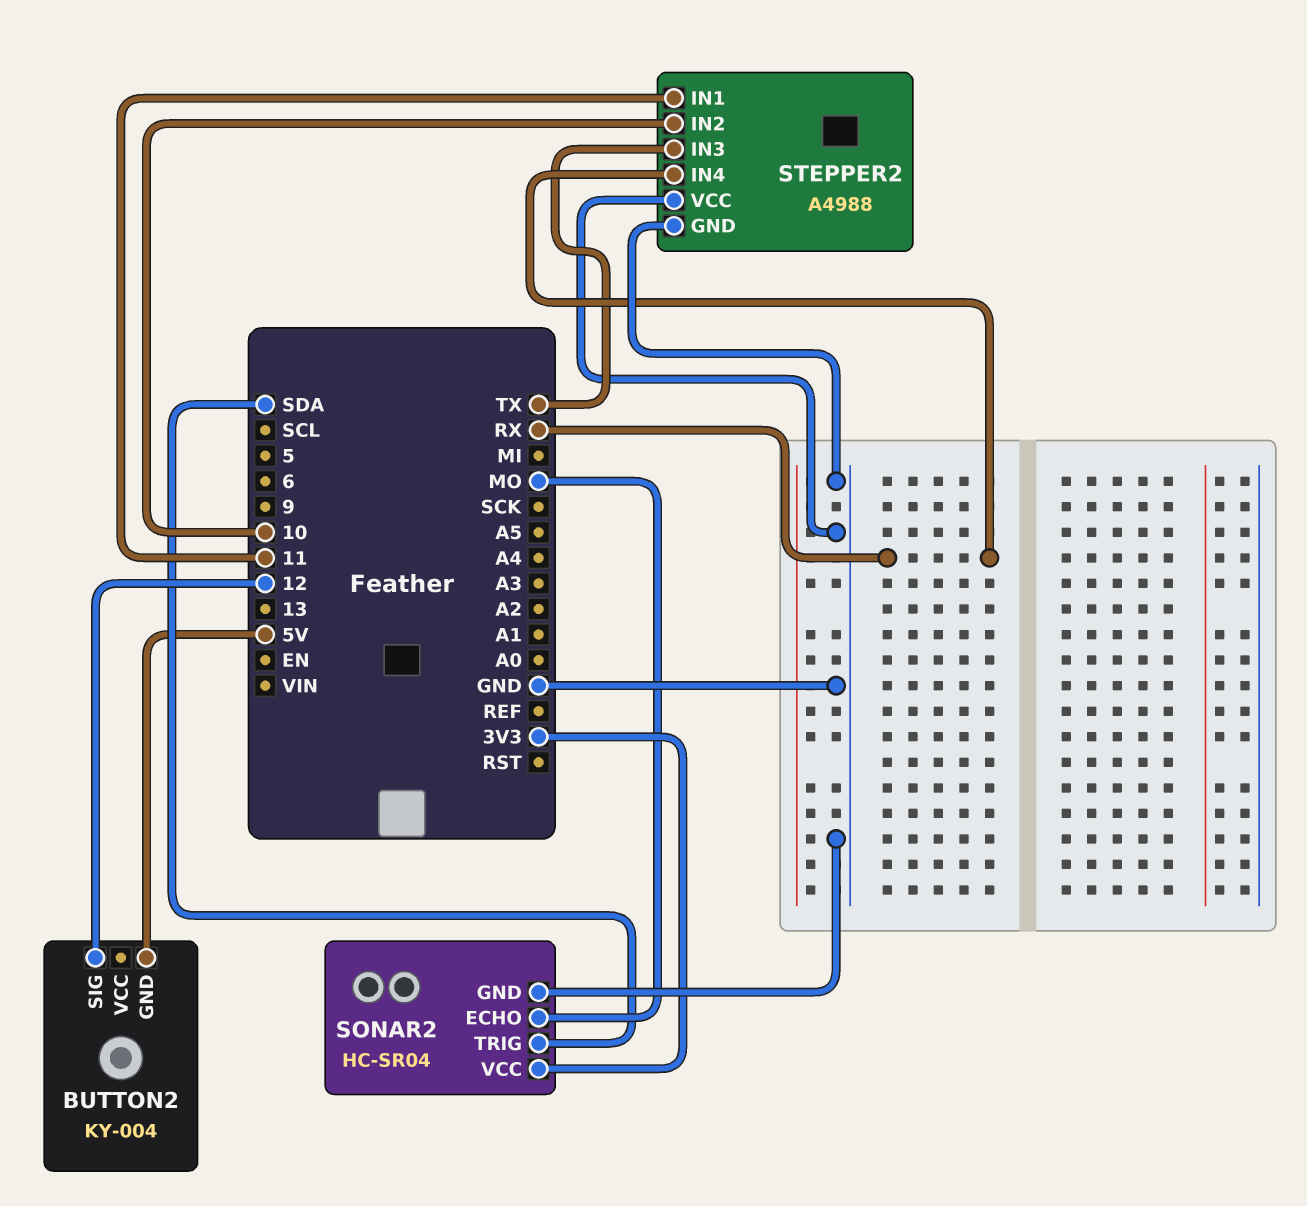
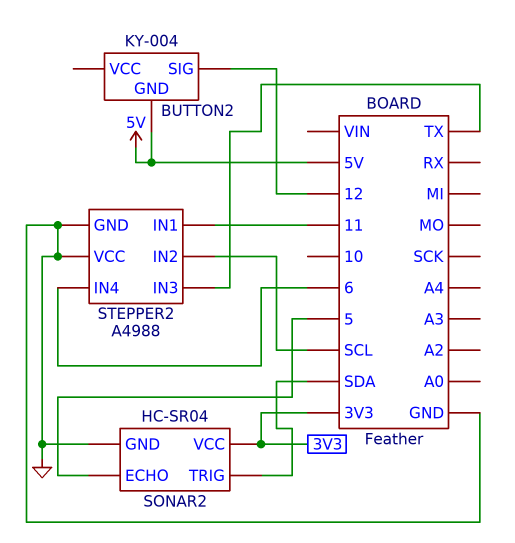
SONAR2 pin ECHO: MO -> 5
STEPPER2 pin IN2: 10 -> SCL
STEPPER2 pin IN4: RX -> 6

